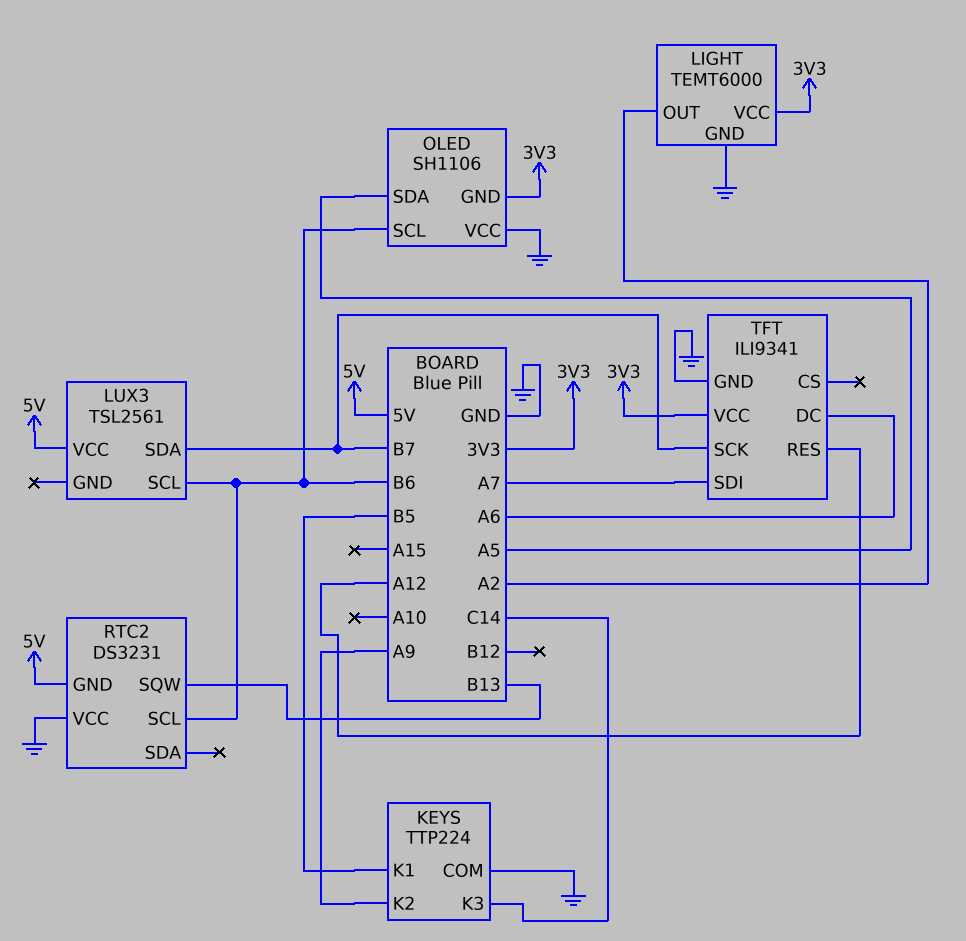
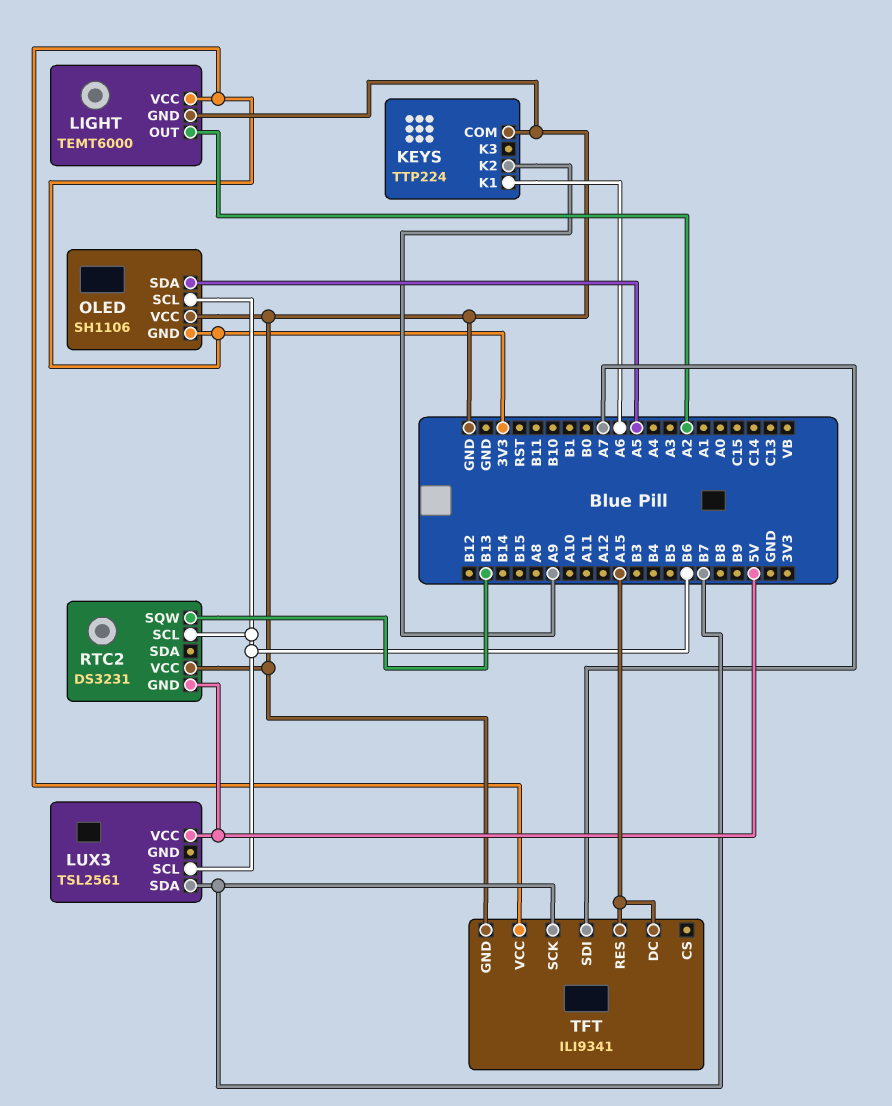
KEYS pin K1: B5 -> A6
KEYS pin K3: C14 -> none
TFT pin DC: A6 -> A15
TFT pin RES: A12 -> A15

